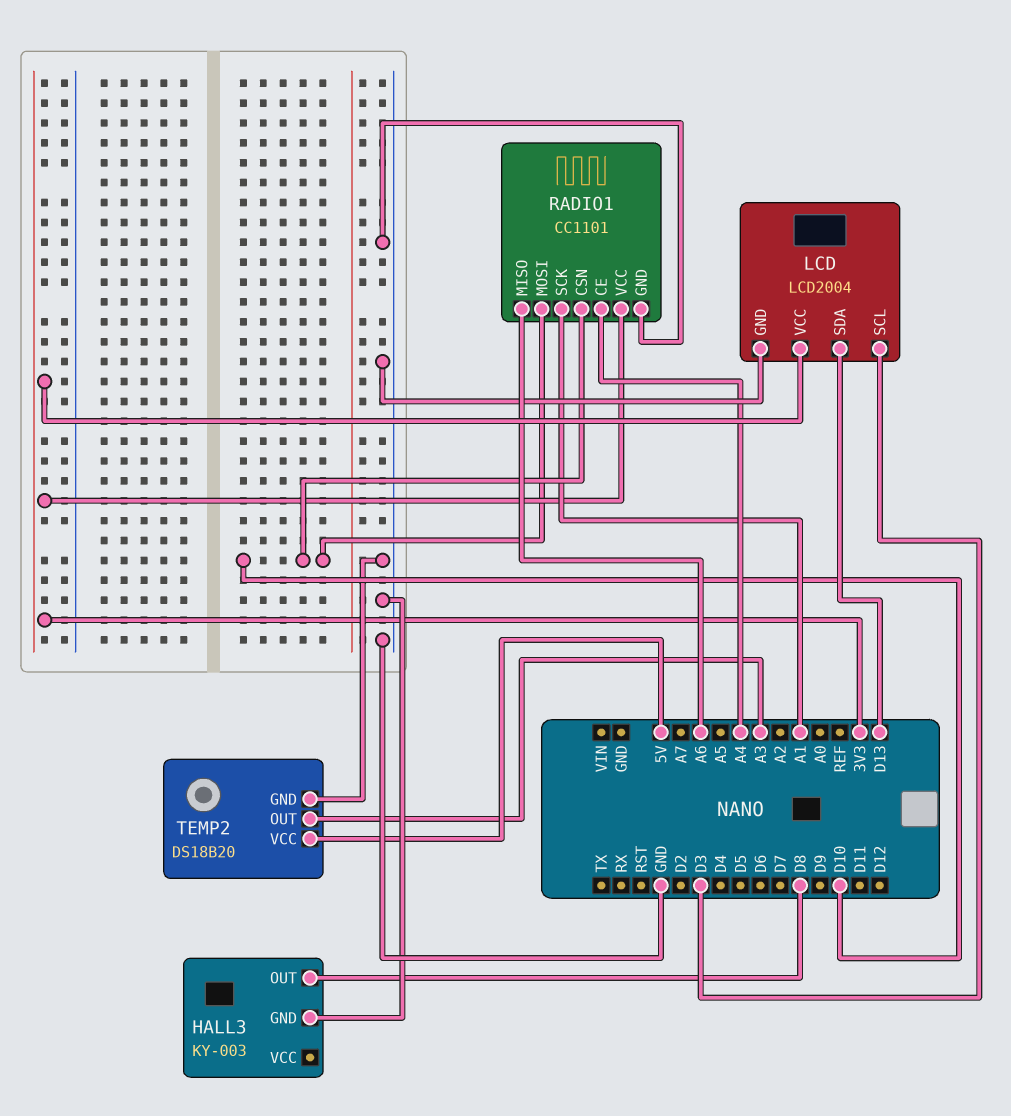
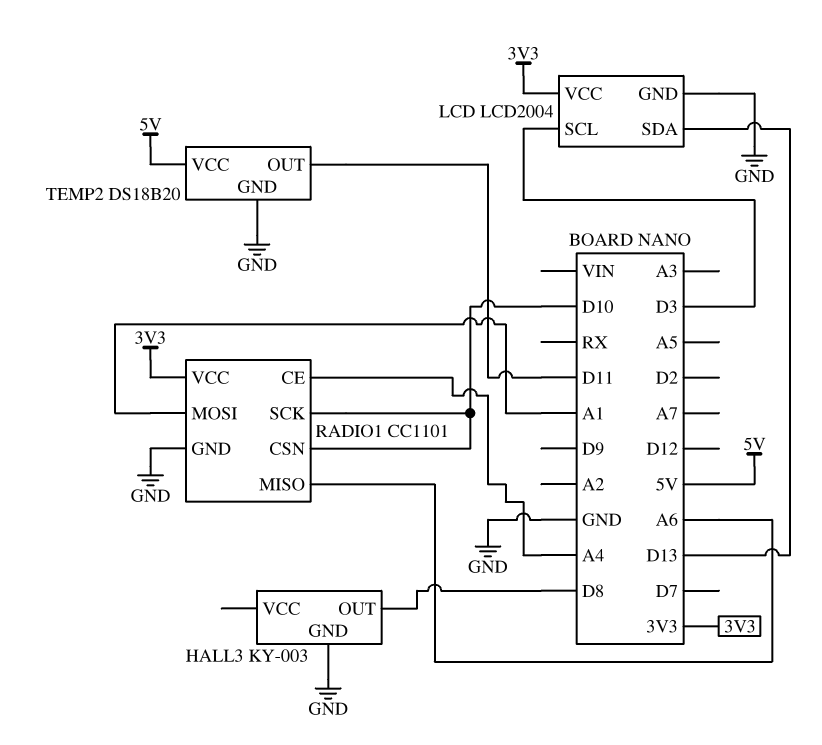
RADIO1 pin MOSI: D10 -> A1
RADIO1 pin SCK: A1 -> D10
TEMP2 pin OUT: A3 -> D11

